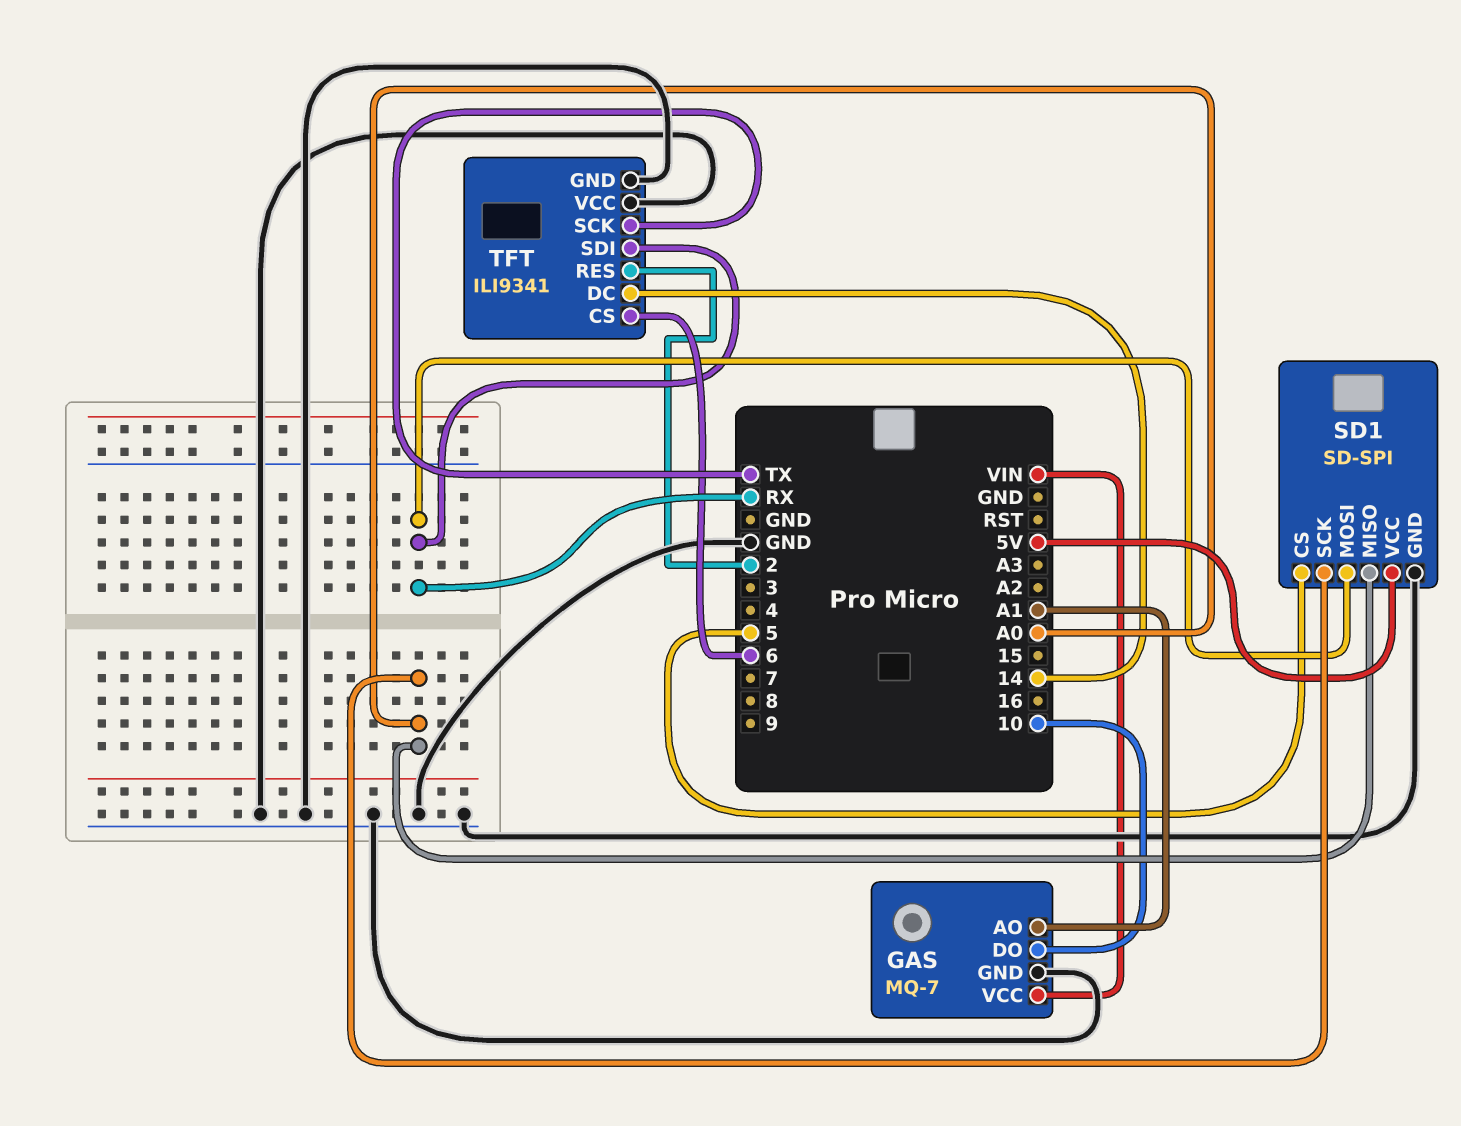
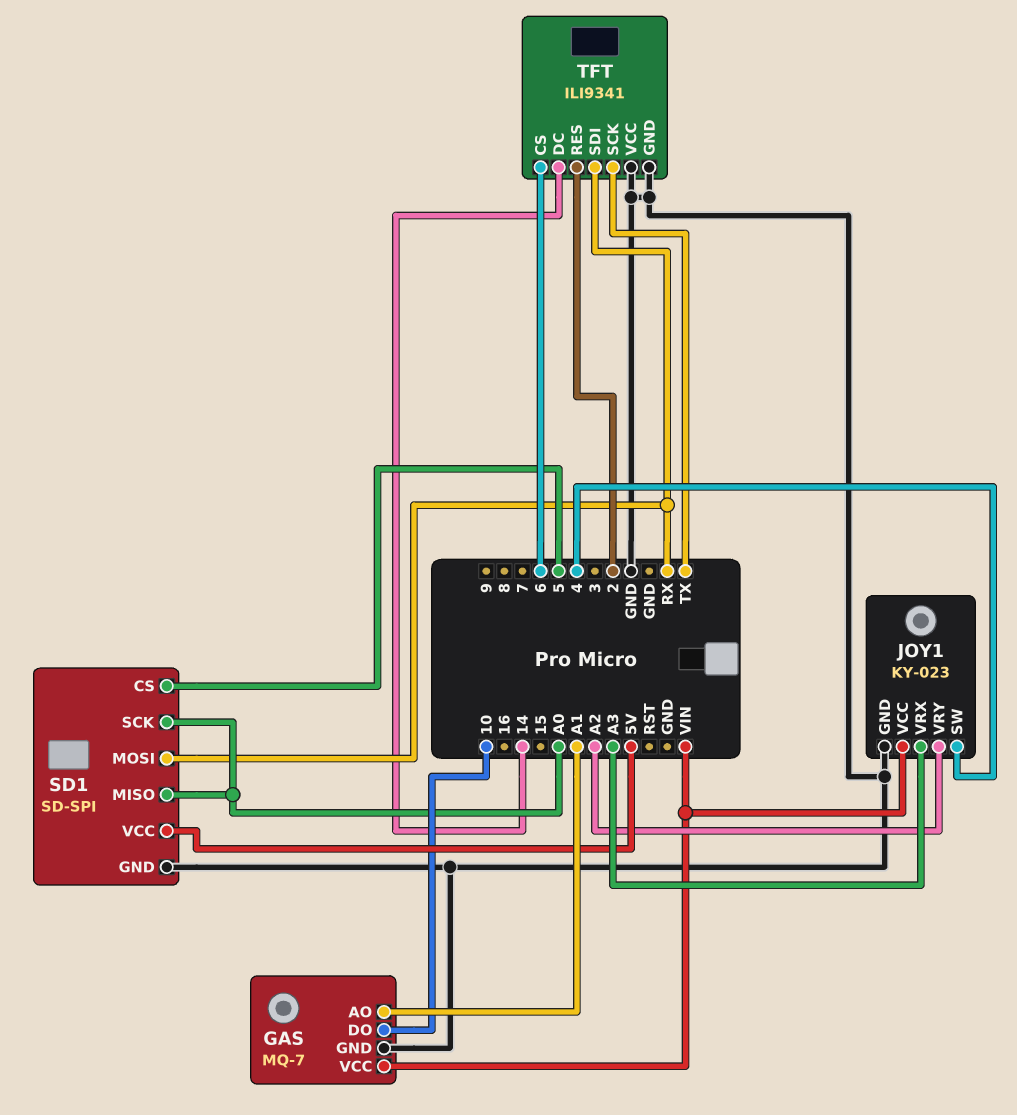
JOY1: none -> KY-023
JOY1 pin GND: none -> GND
JOY1 pin SW: none -> 4
JOY1 pin VCC: none -> VIN
JOY1 pin VRX: none -> A3
JOY1 pin VRY: none -> A2

